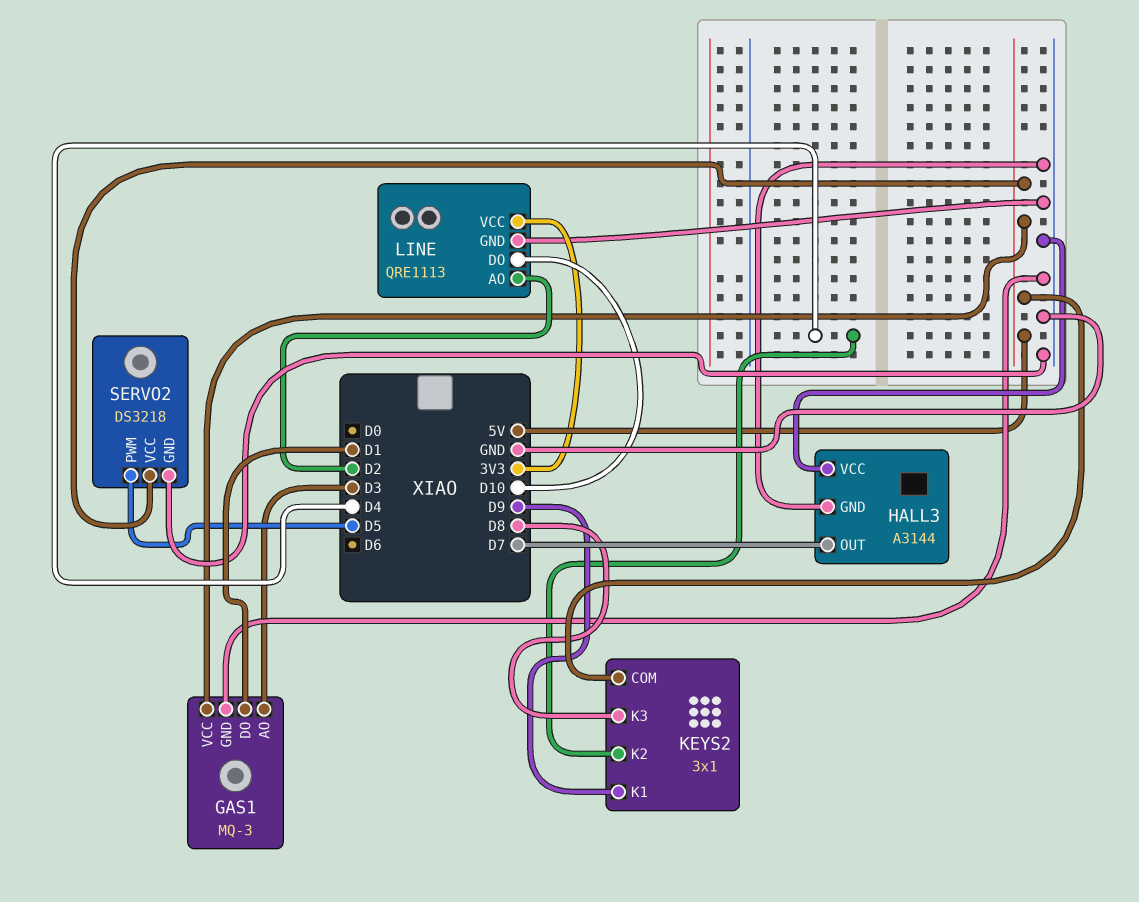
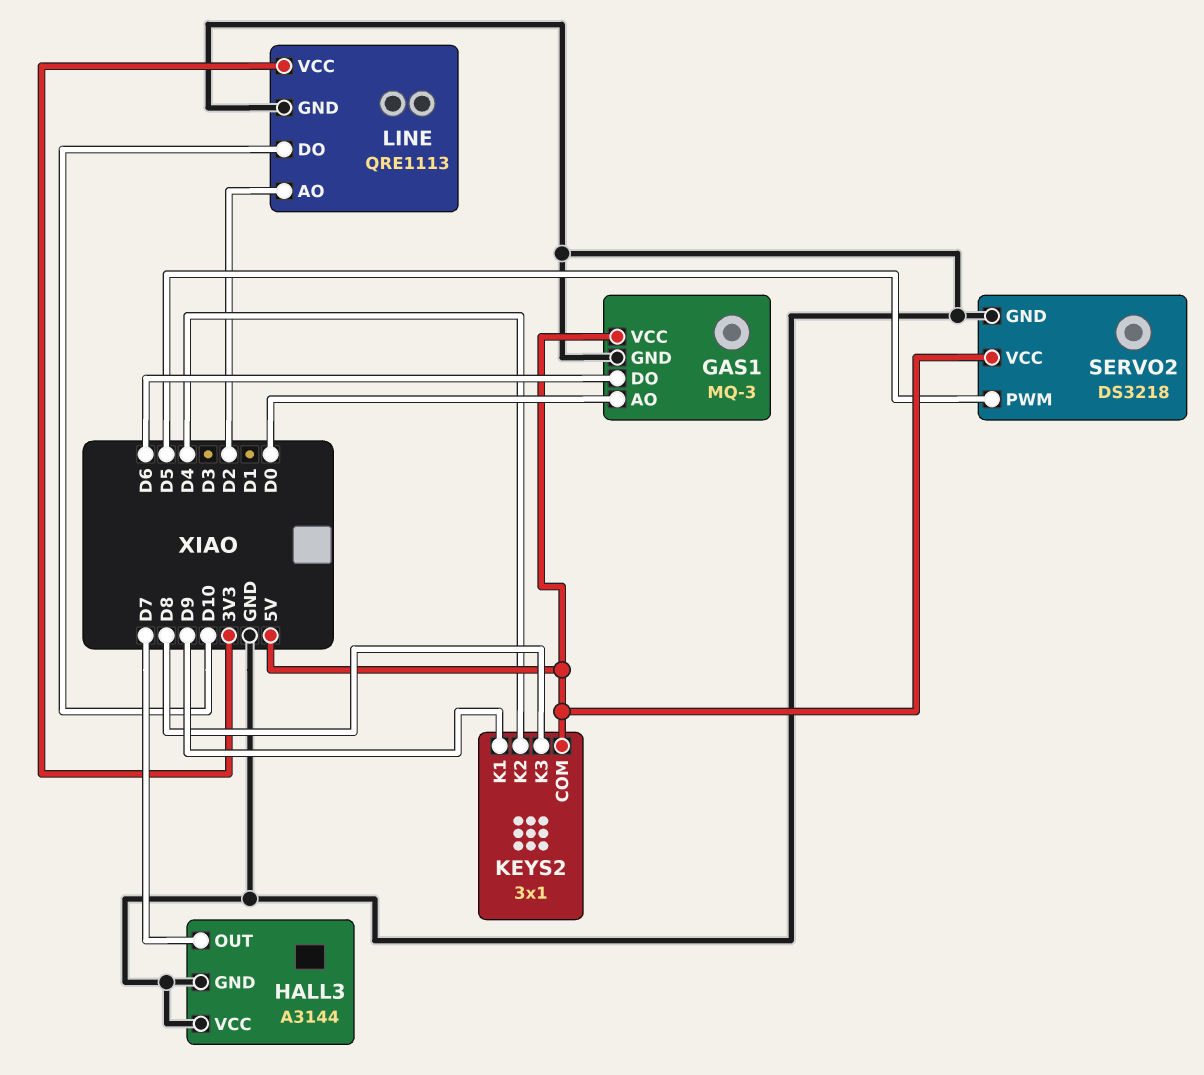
GAS1 pin AO: D3 -> D0
GAS1 pin DO: D1 -> D6

